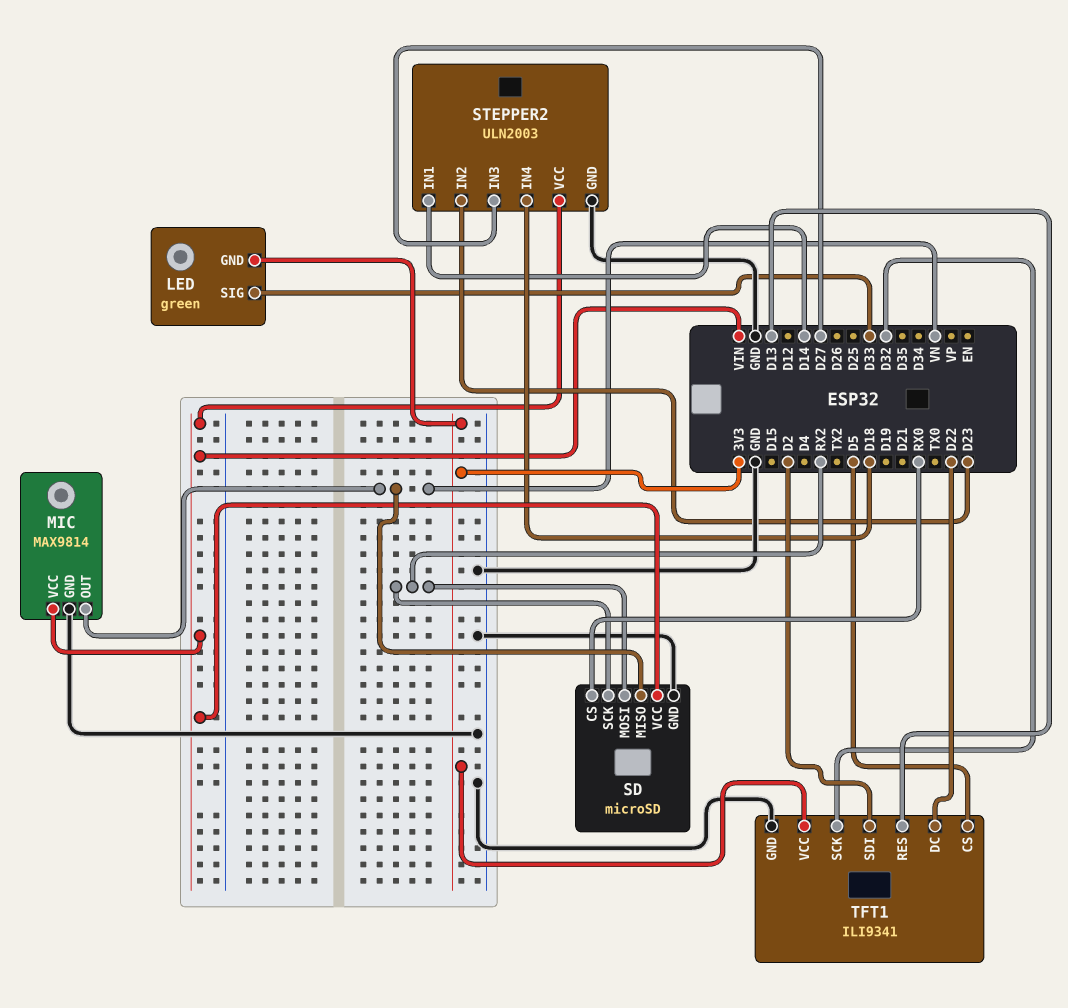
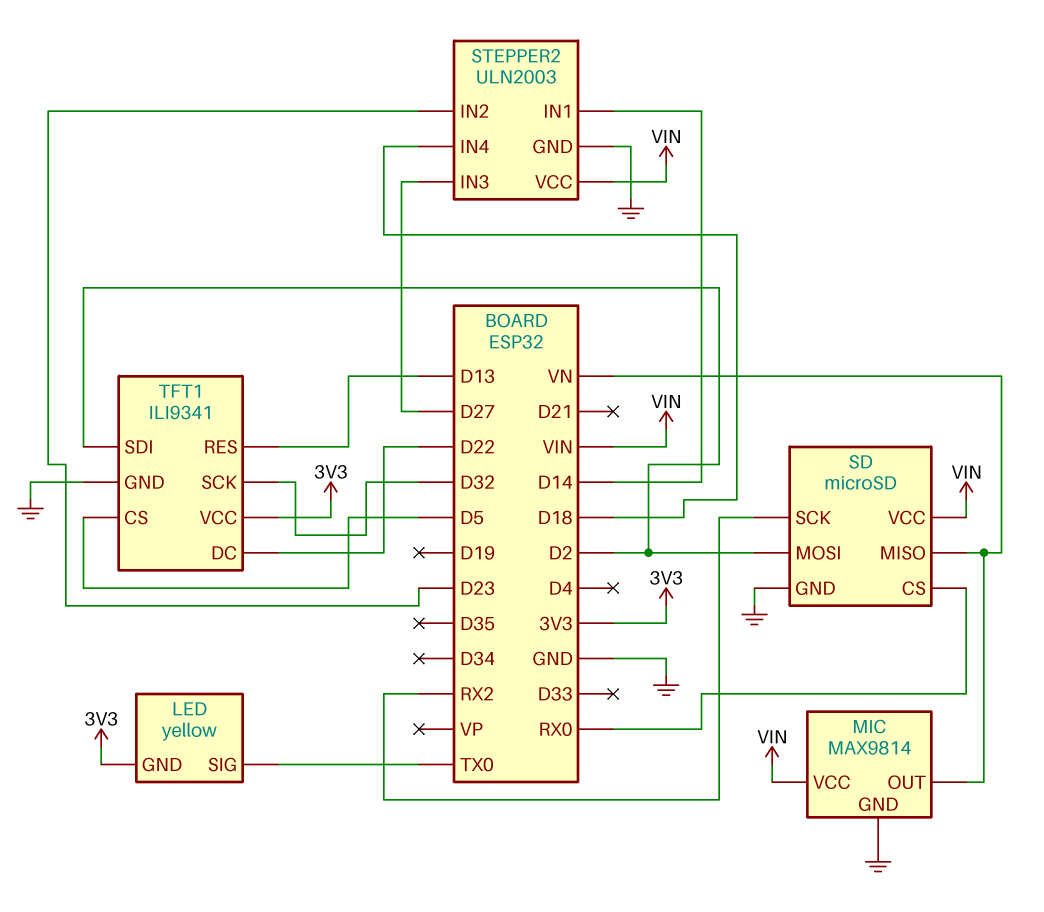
LED: green -> yellow
LED pin SIG: D33 -> TX0
SD pin MOSI: RX2 -> D2

